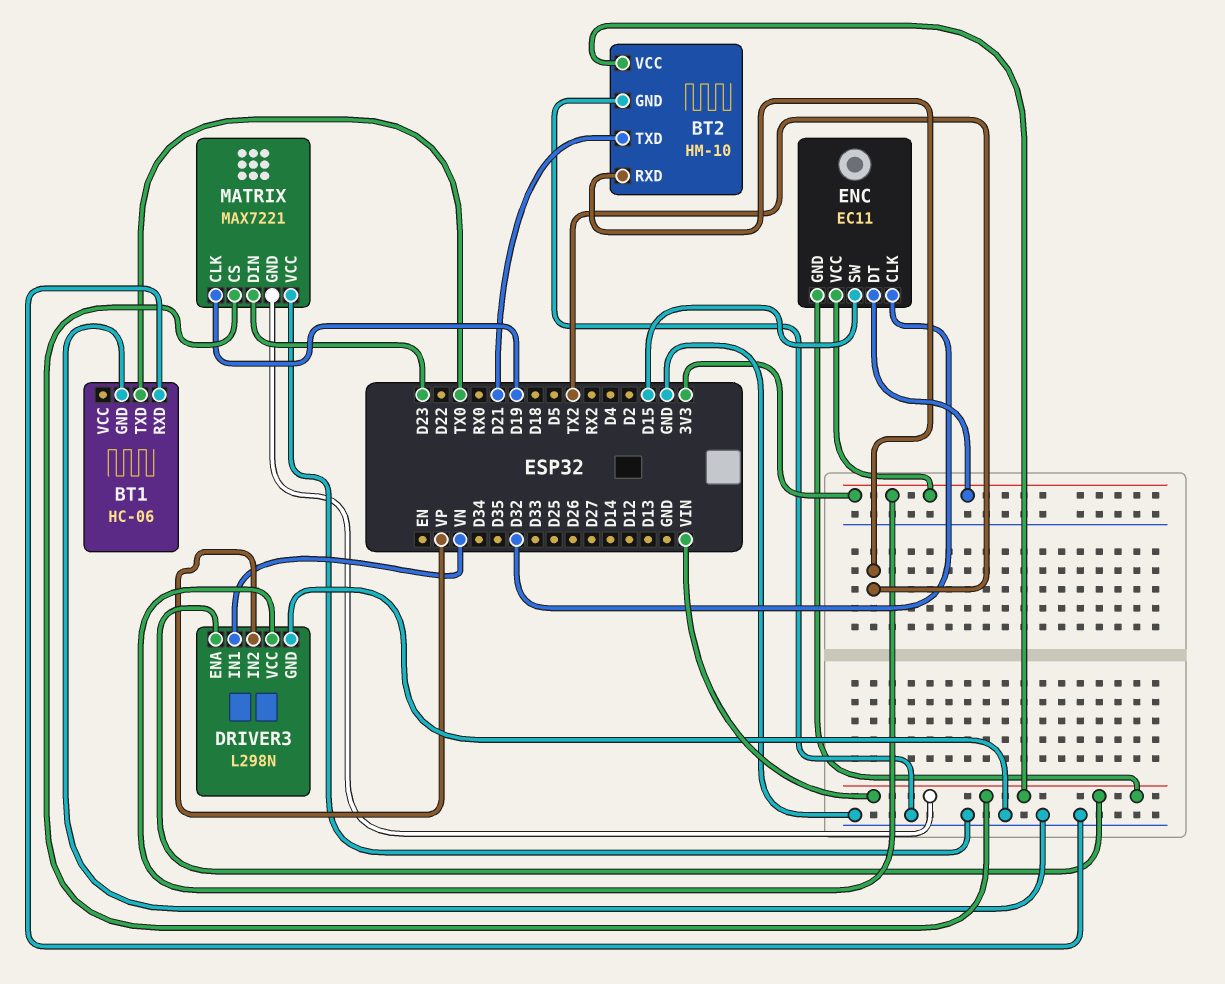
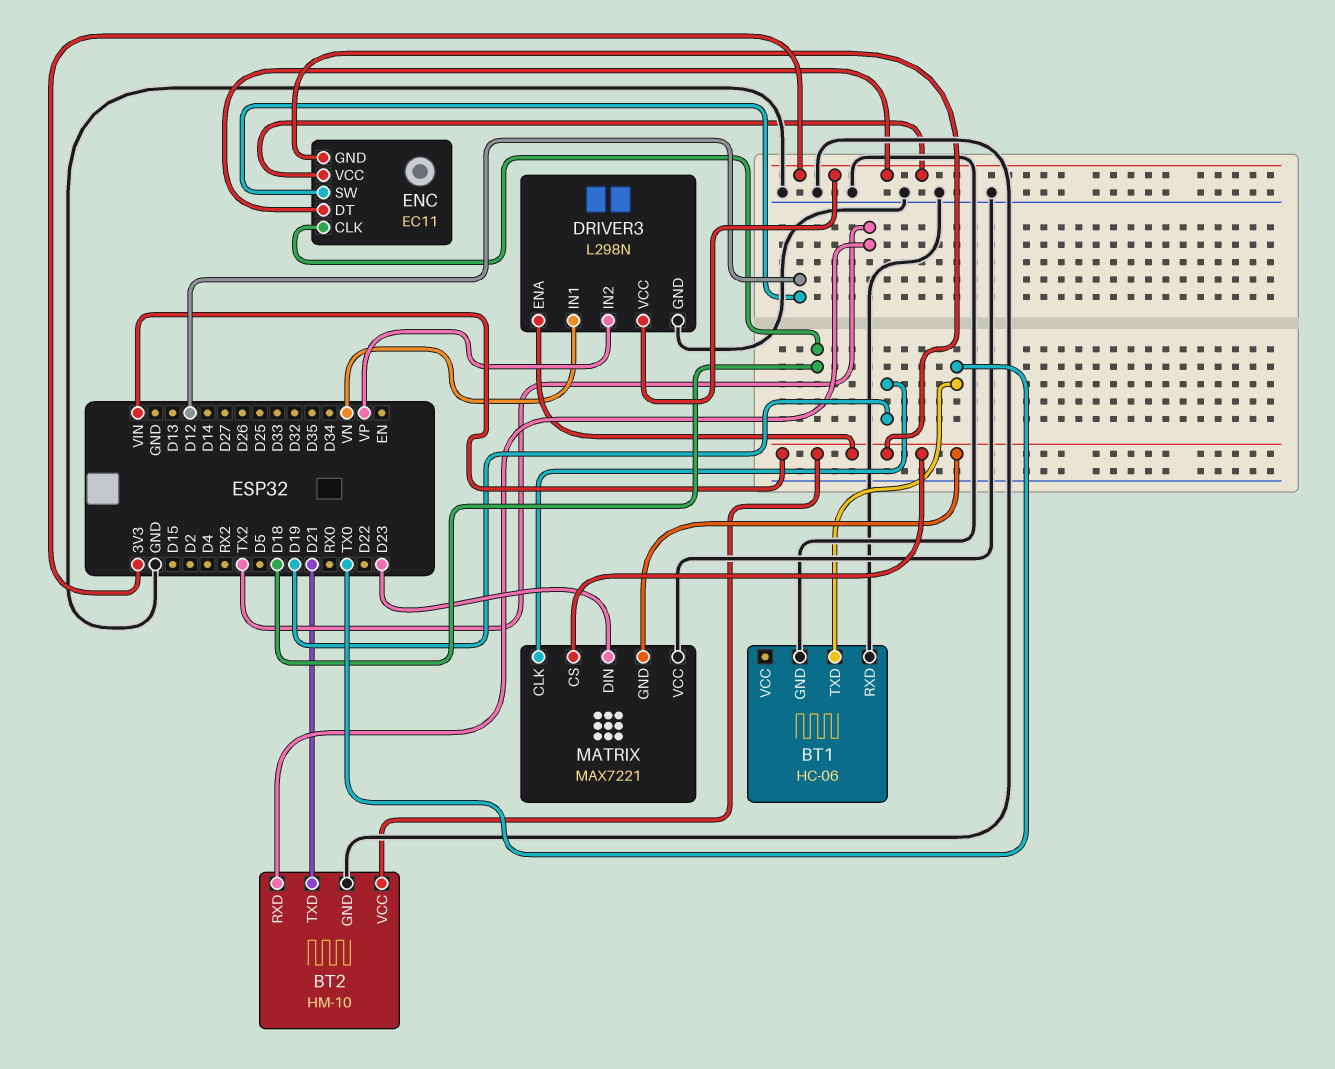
ENC pin CLK: D32 -> D18
ENC pin SW: D15 -> D12

